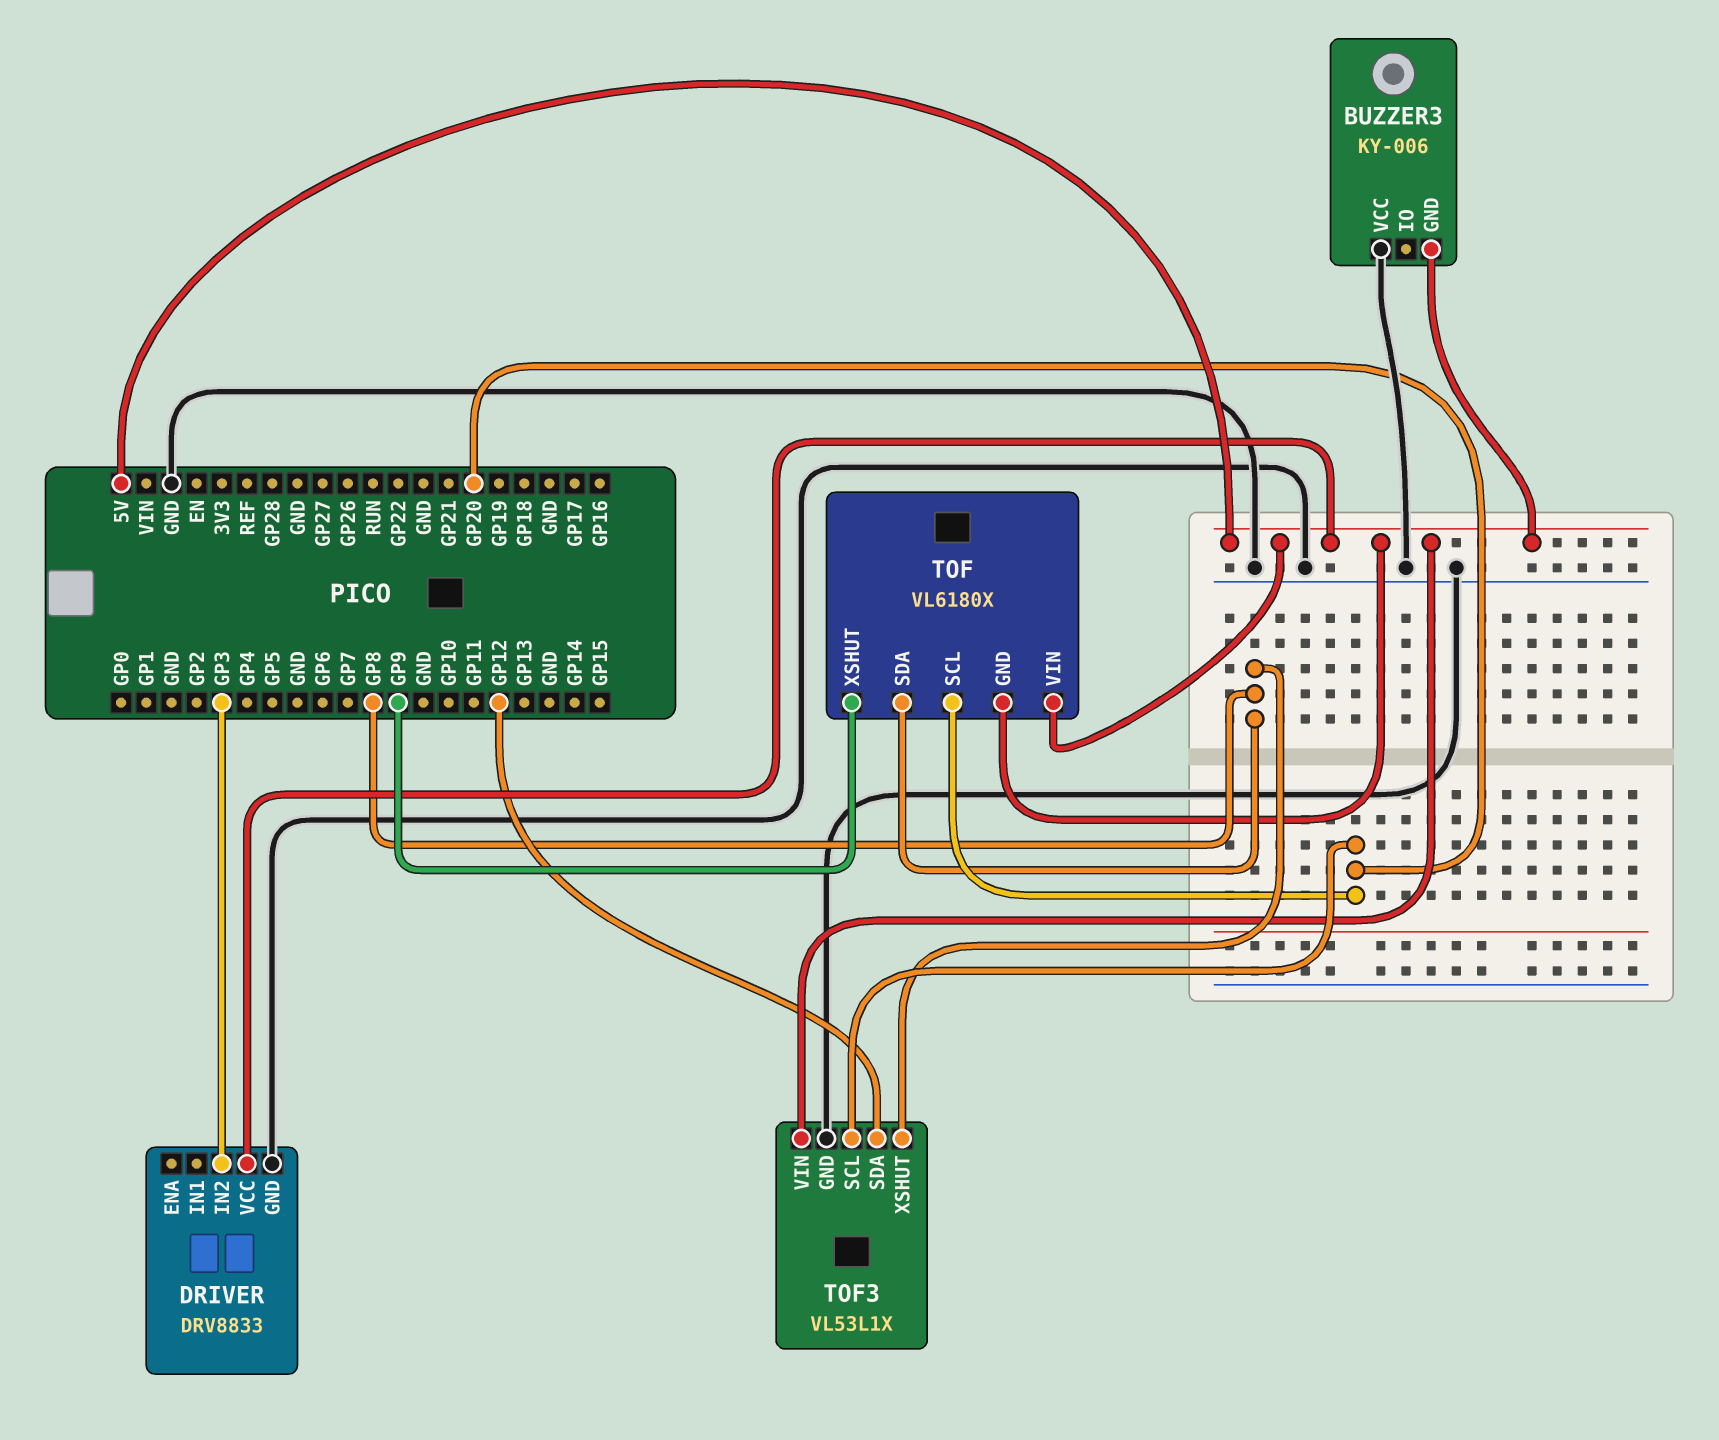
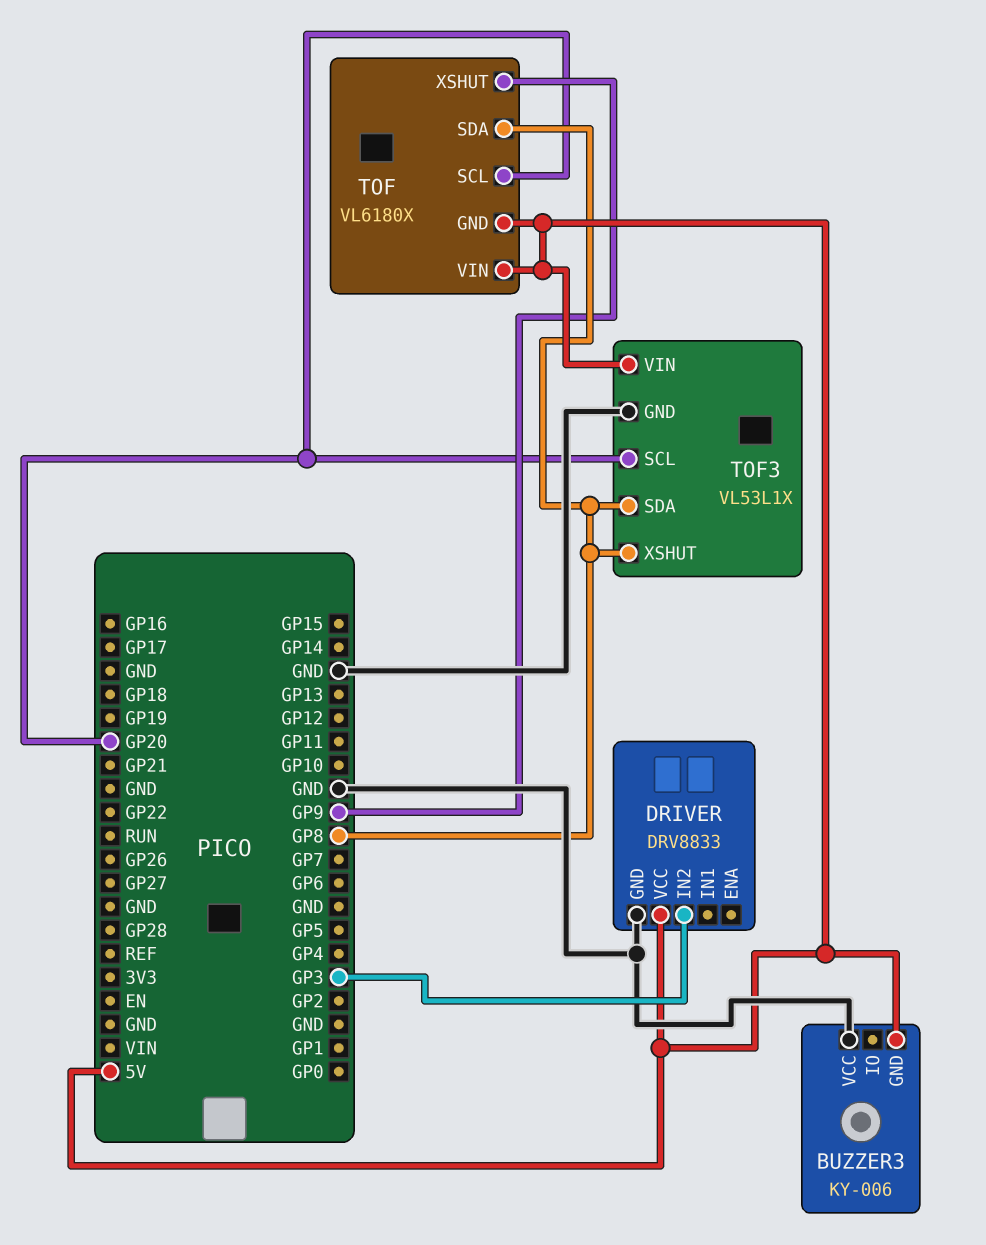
TOF3 pin SDA: GP12 -> GP8

